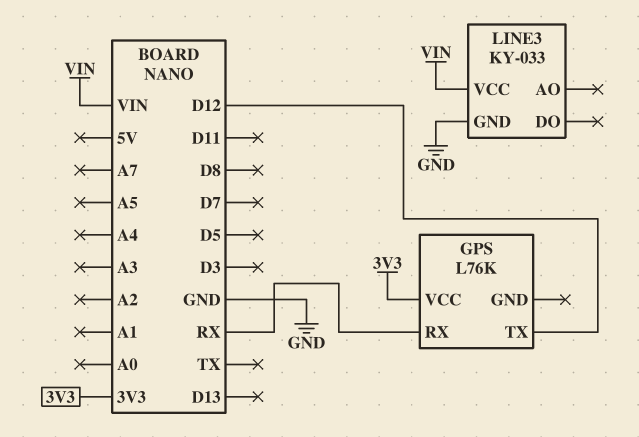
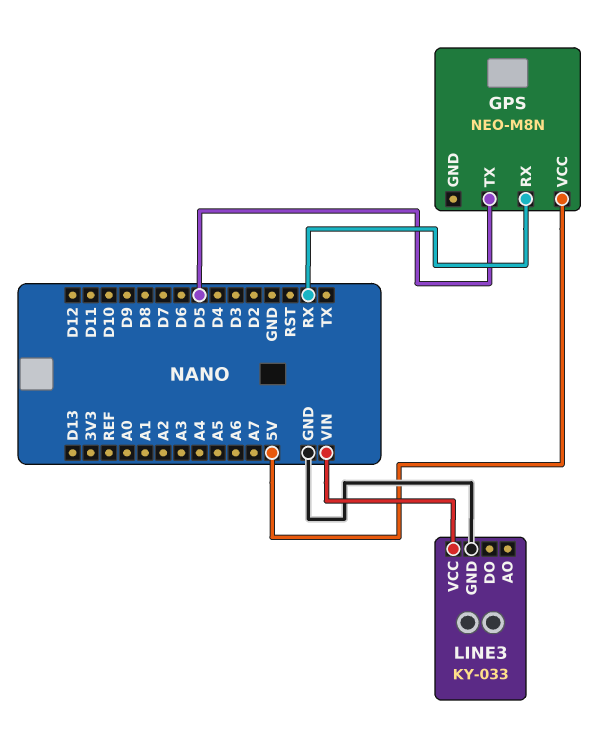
GPS: L76K -> NEO-M8N
GPS pin TX: D12 -> D5
GPS pin VCC: 3V3 -> 5V

